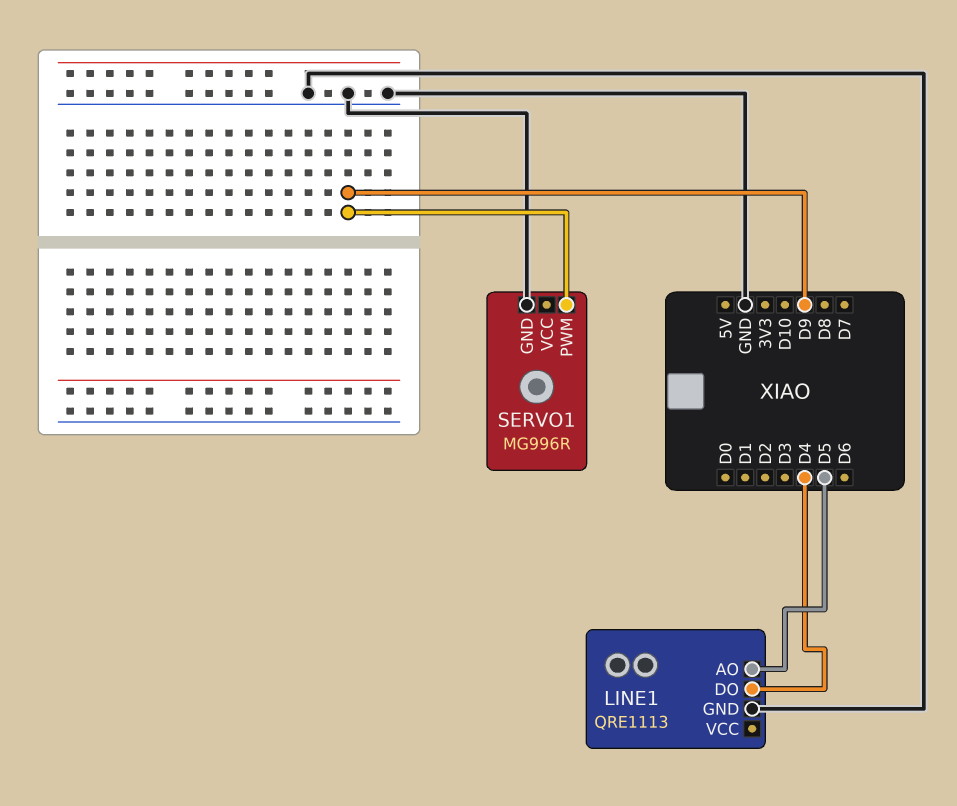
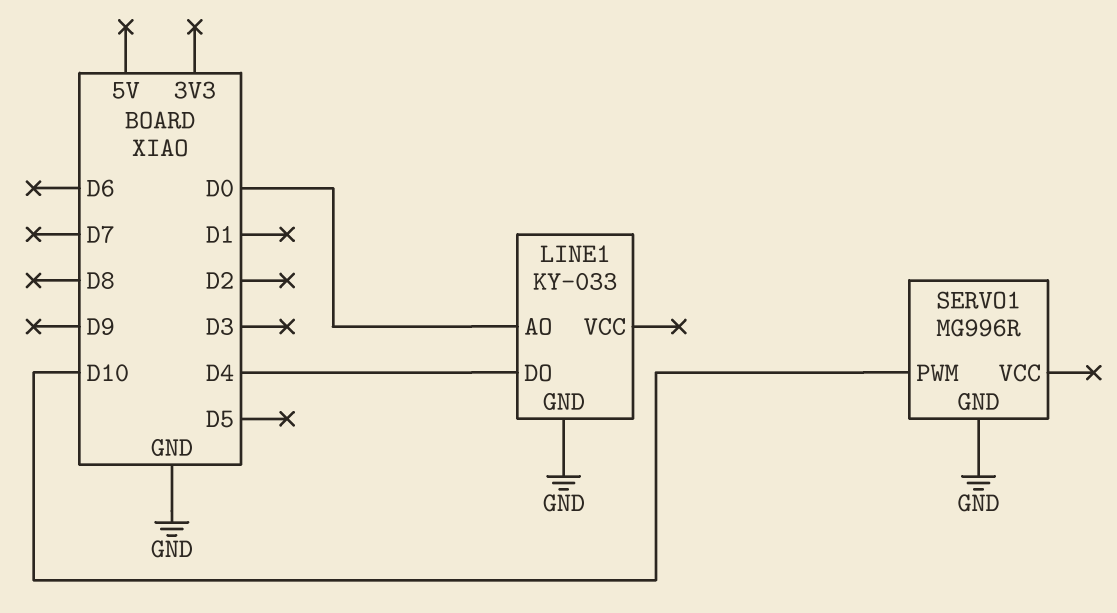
LINE1: QRE1113 -> KY-033
LINE1 pin AO: D5 -> D0
SERVO1 pin PWM: D9 -> D10

